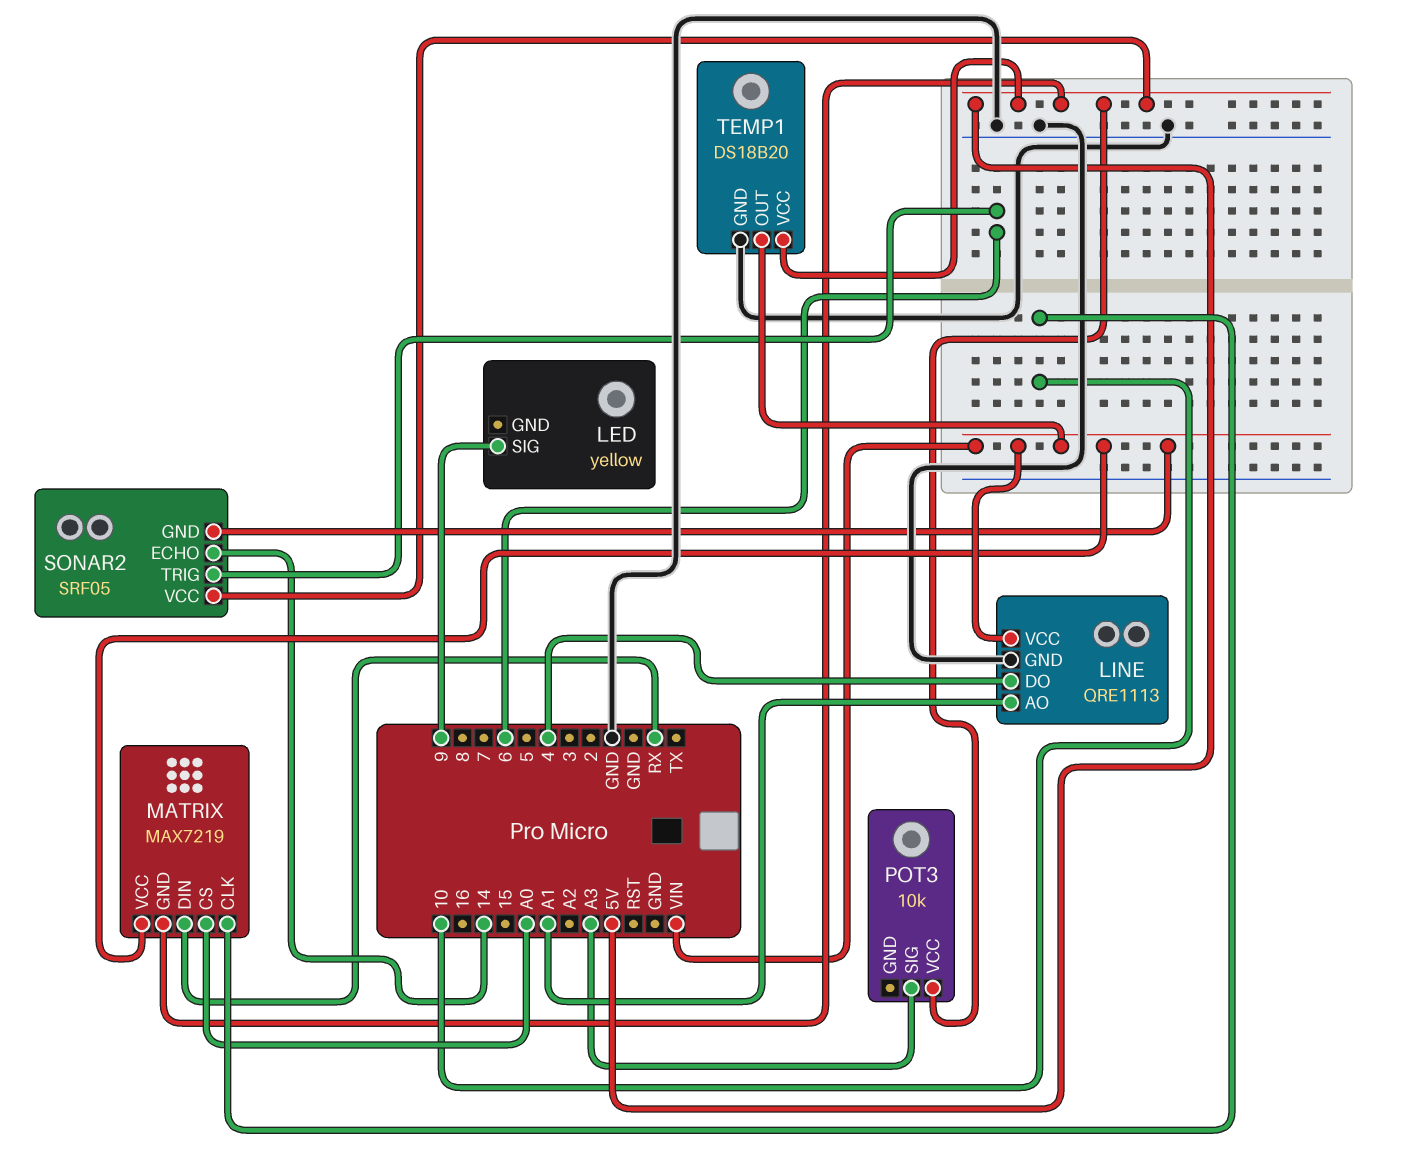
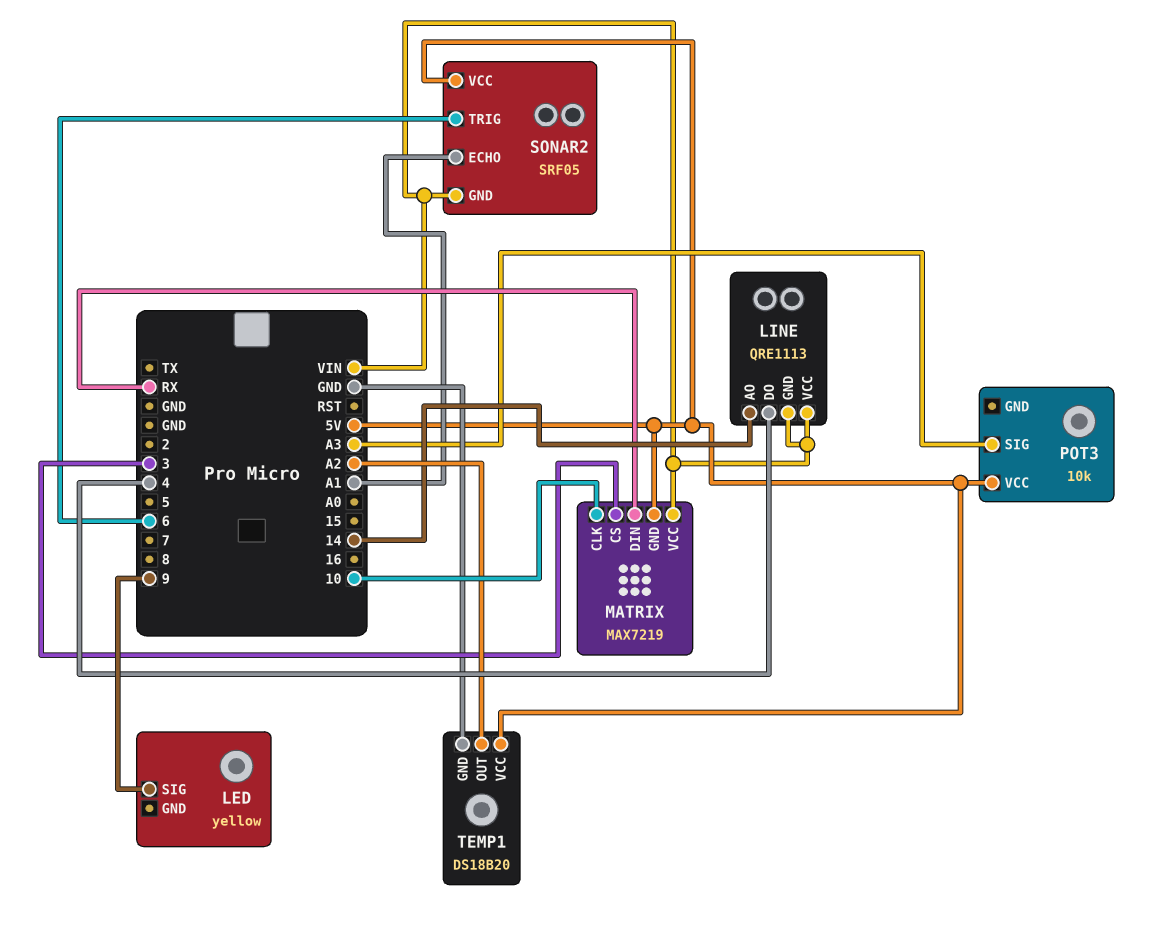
LINE pin AO: A1 -> 14
LINE pin GND: GND -> VIN
MATRIX pin CS: A0 -> 3
SONAR2 pin ECHO: 14 -> A1
TEMP1 pin OUT: VIN -> A2

